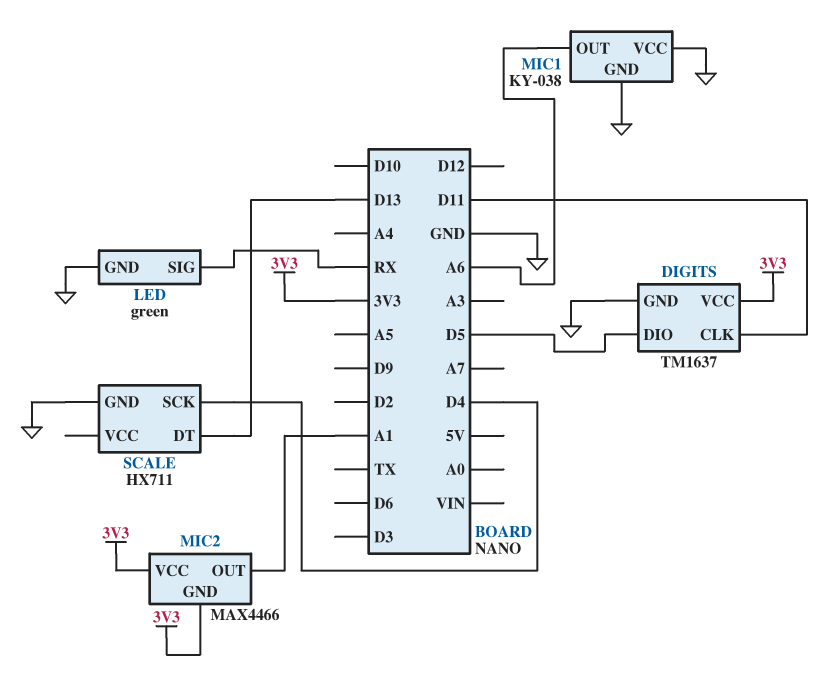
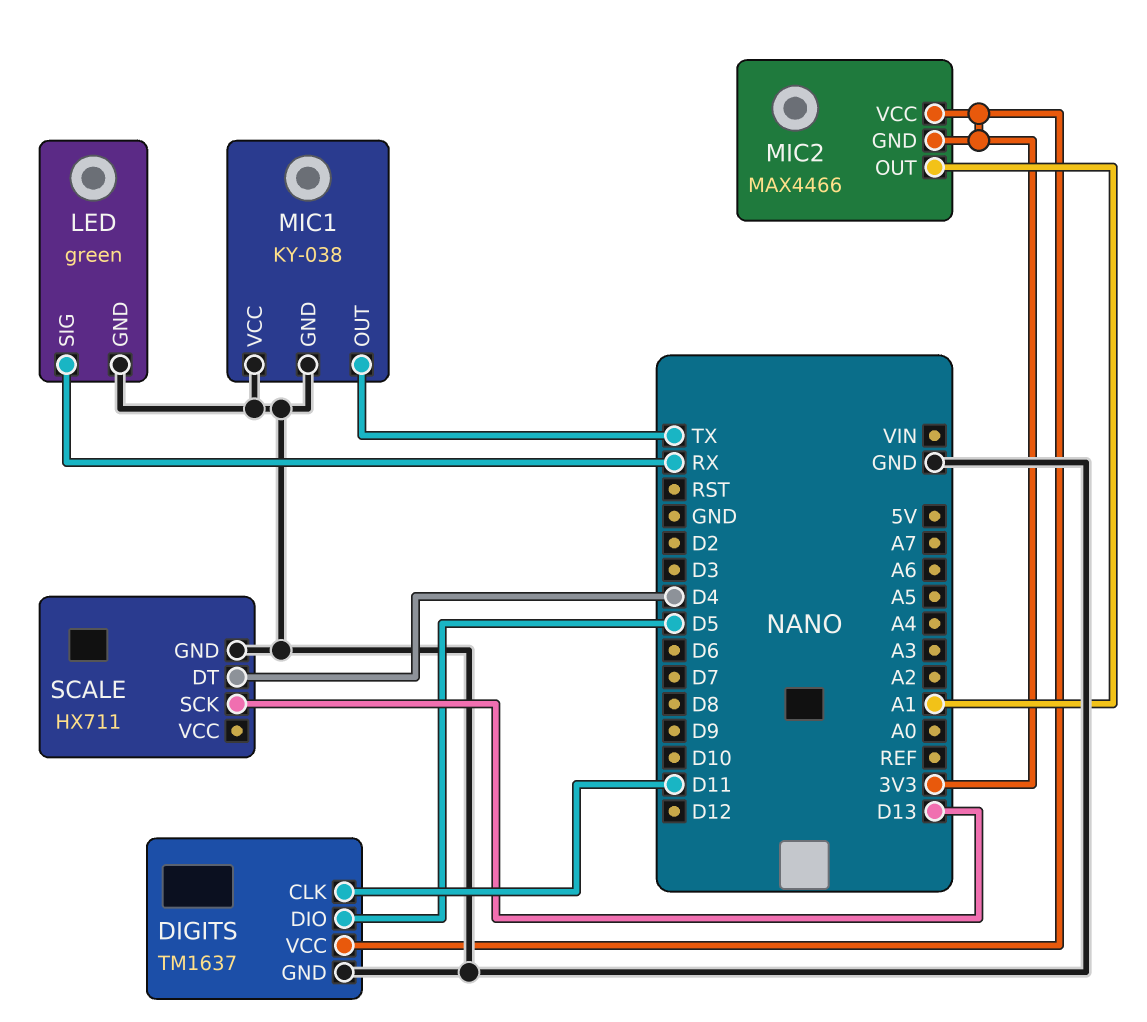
MIC1 pin OUT: A6 -> TX
SCALE pin DT: D13 -> D4
SCALE pin SCK: D4 -> D13

